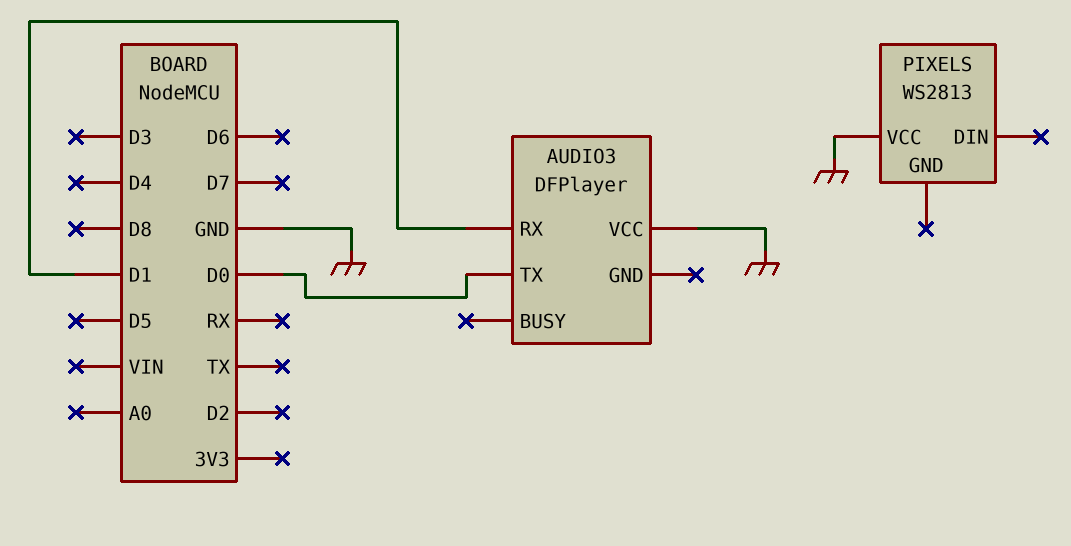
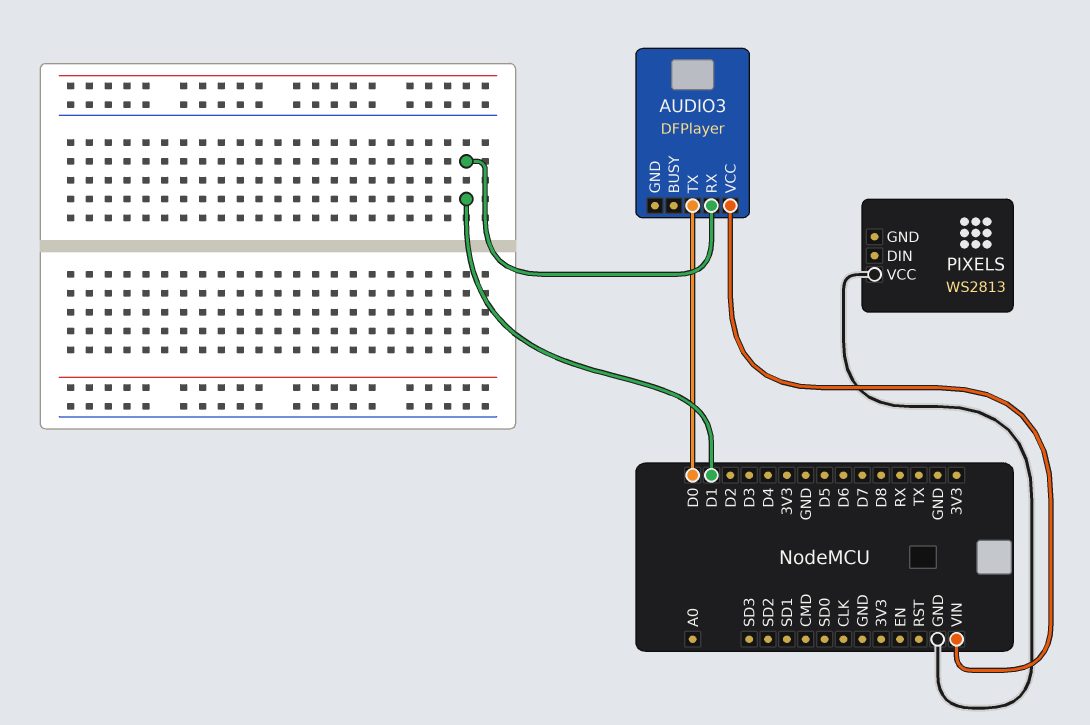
AUDIO3 pin VCC: GND -> VIN

